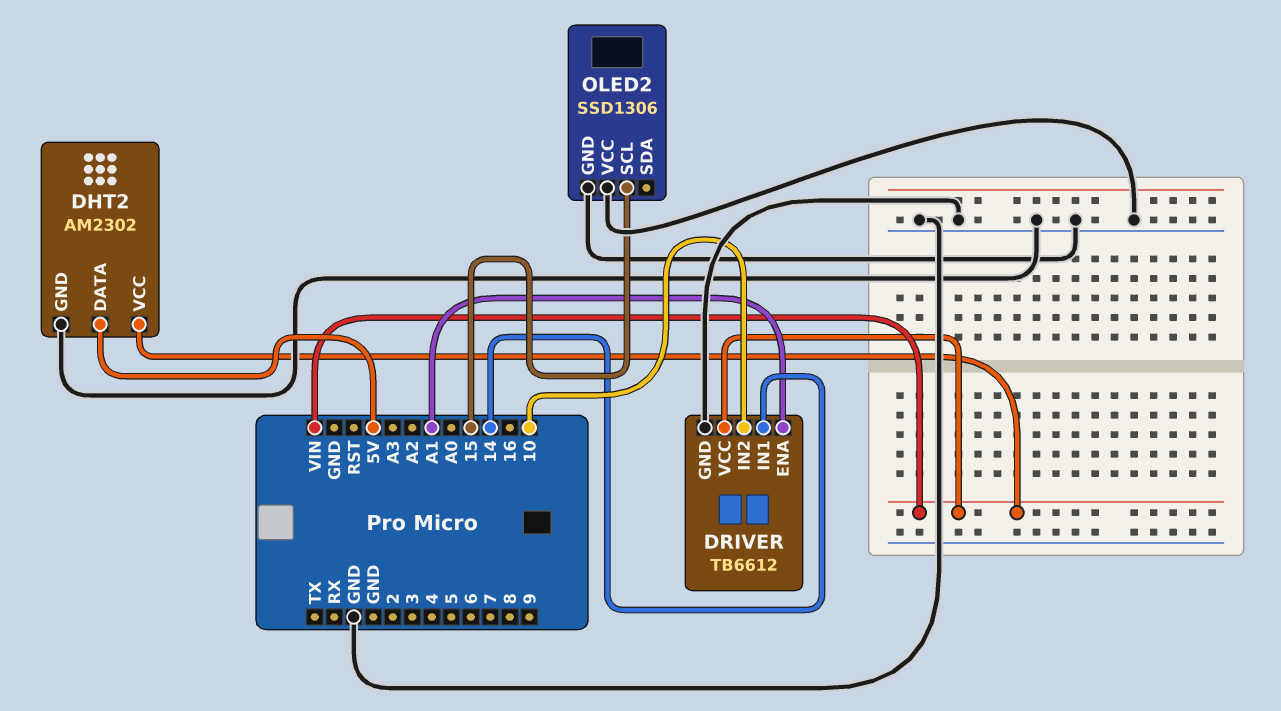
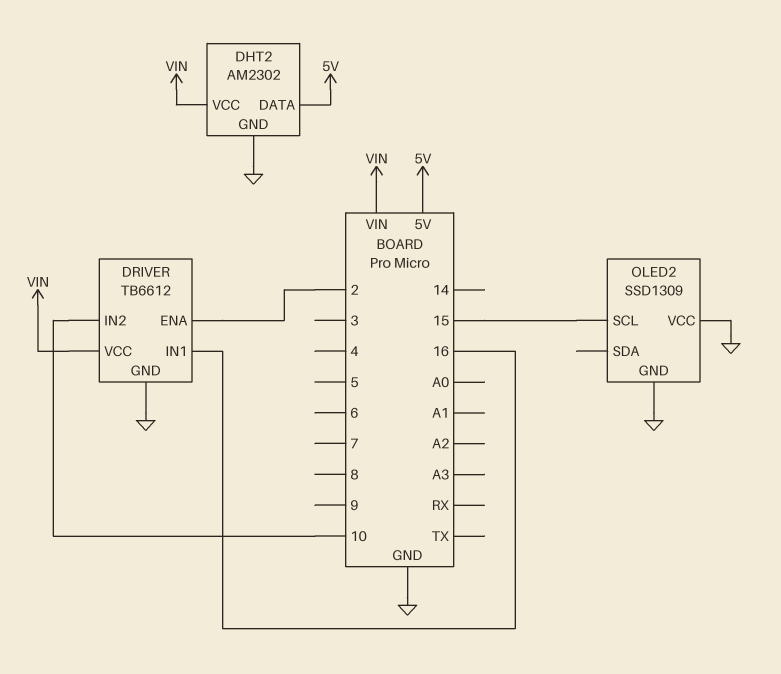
DRIVER pin ENA: A1 -> 2
DRIVER pin IN1: 14 -> 16
OLED2: SSD1306 -> SSD1309

